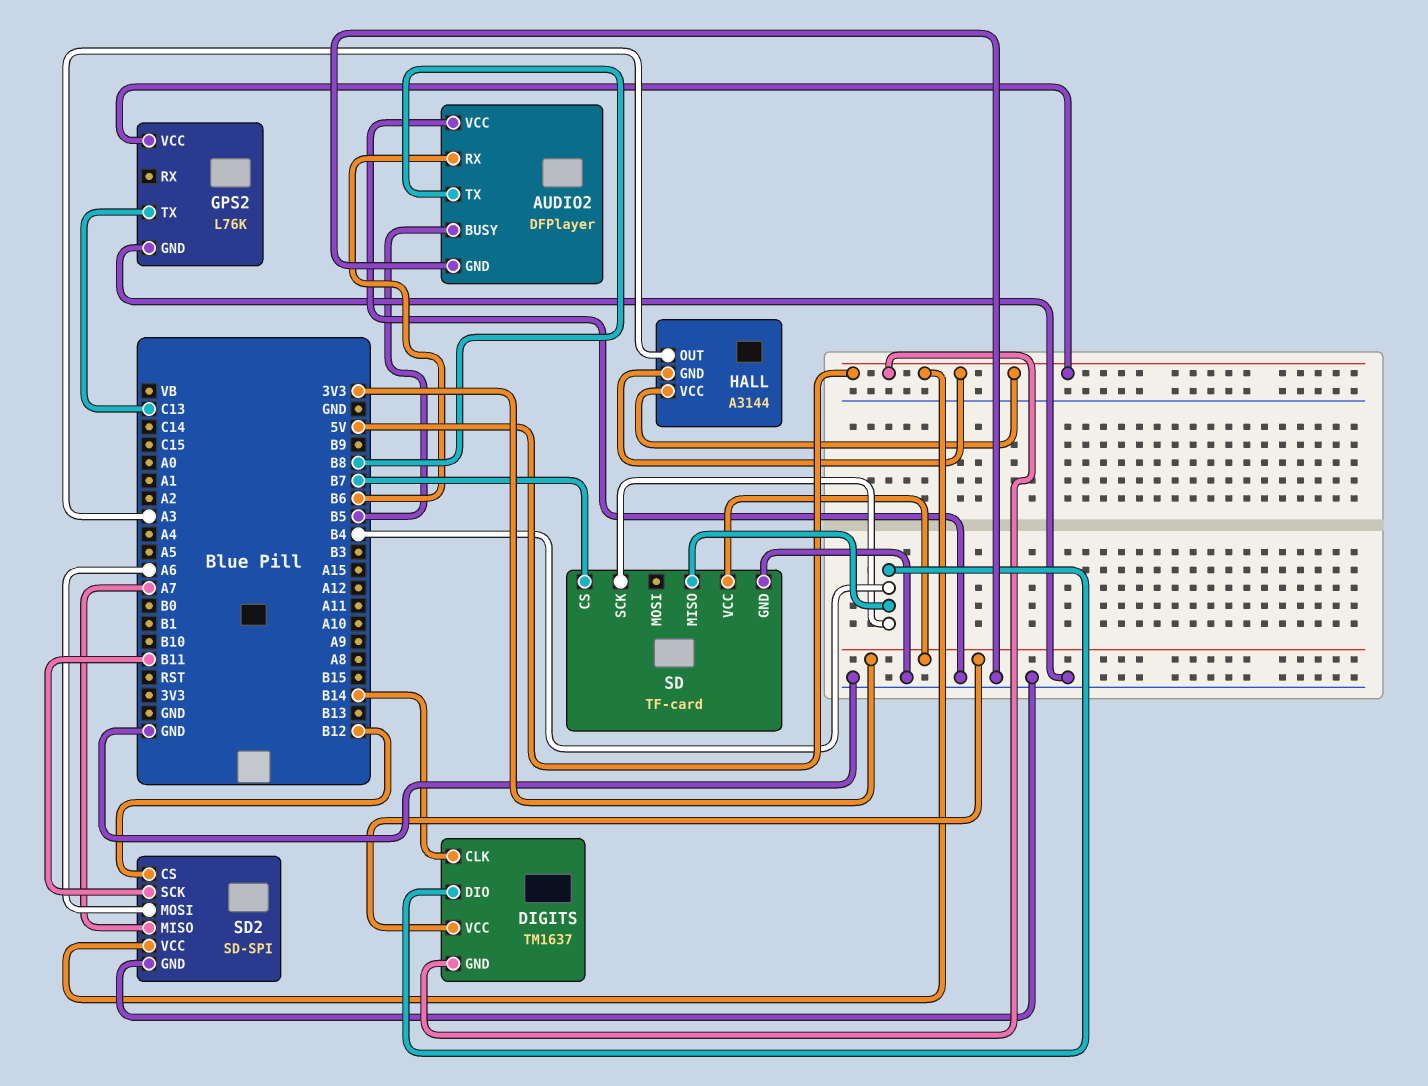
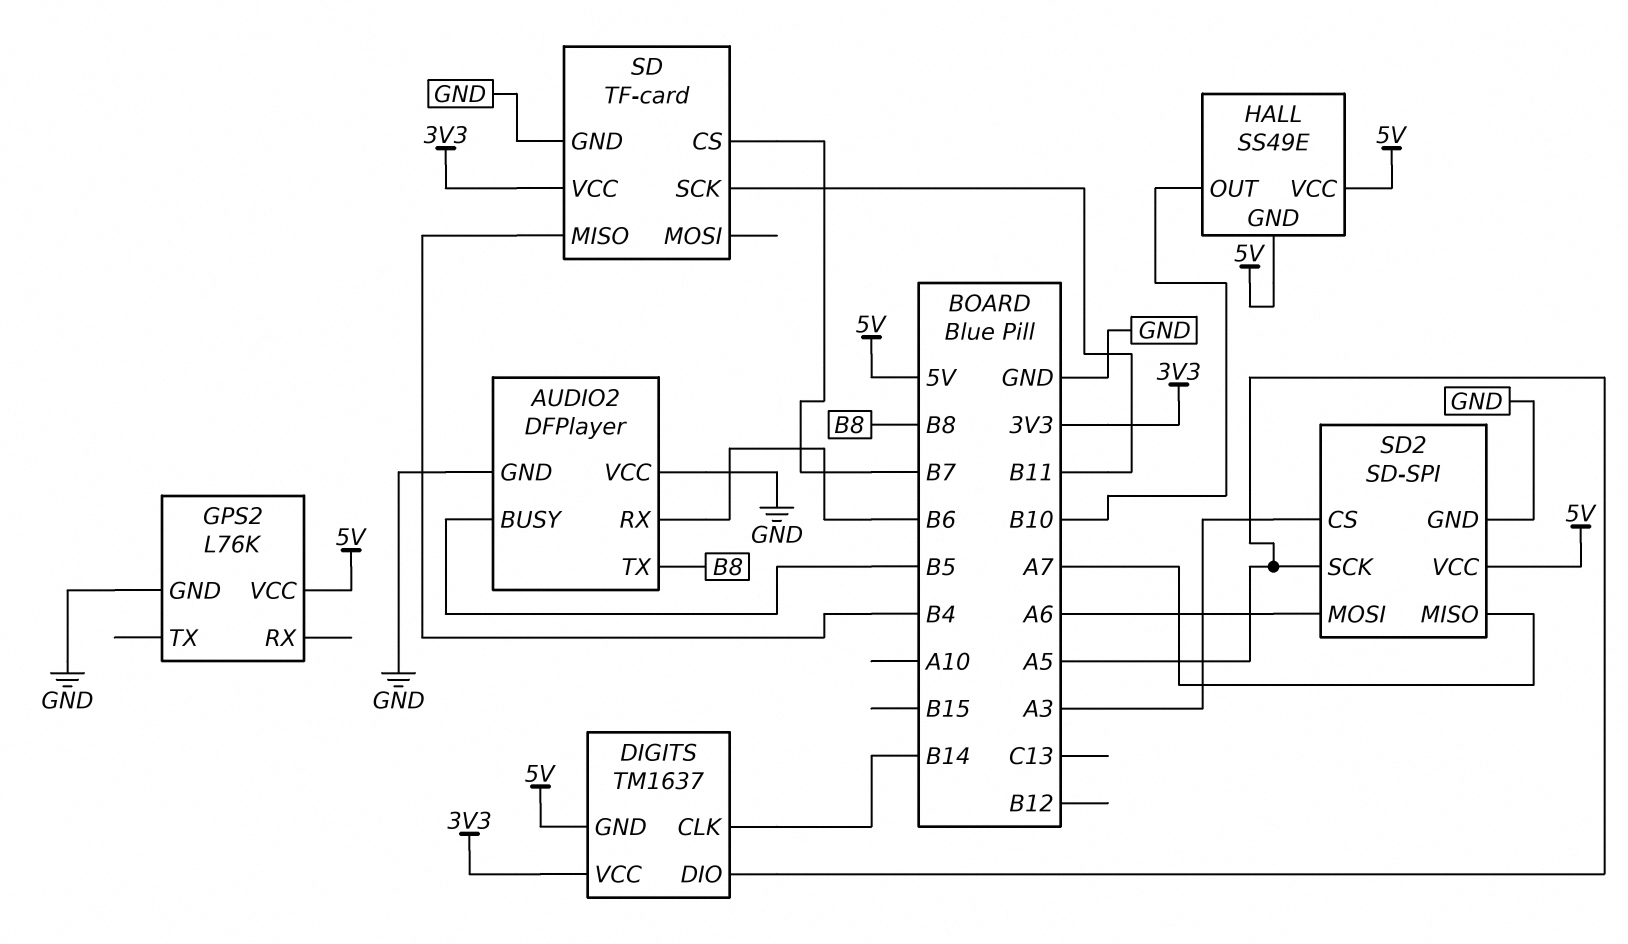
DIGITS pin DIO: B4 -> A5
GPS2 pin TX: C13 -> none
HALL: A3144 -> SS49E
HALL pin OUT: A3 -> B10
SD pin SCK: B4 -> B11
SD2 pin CS: B12 -> A3
SD2 pin SCK: B11 -> A5

